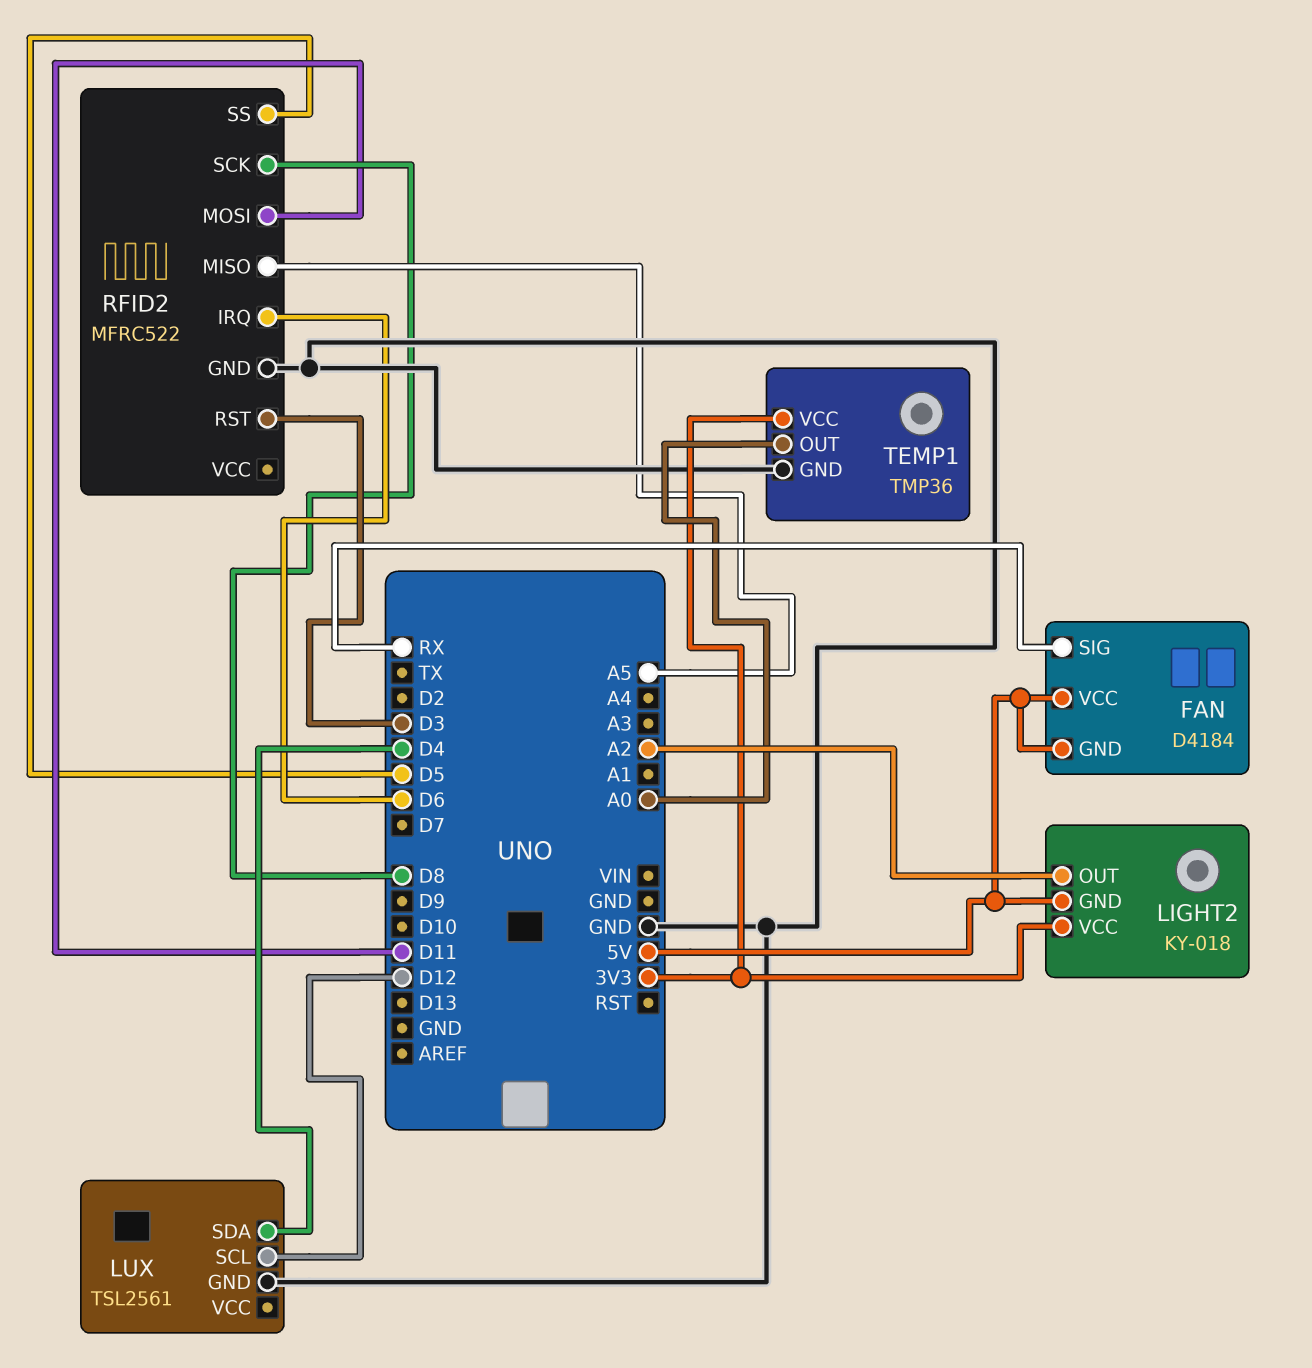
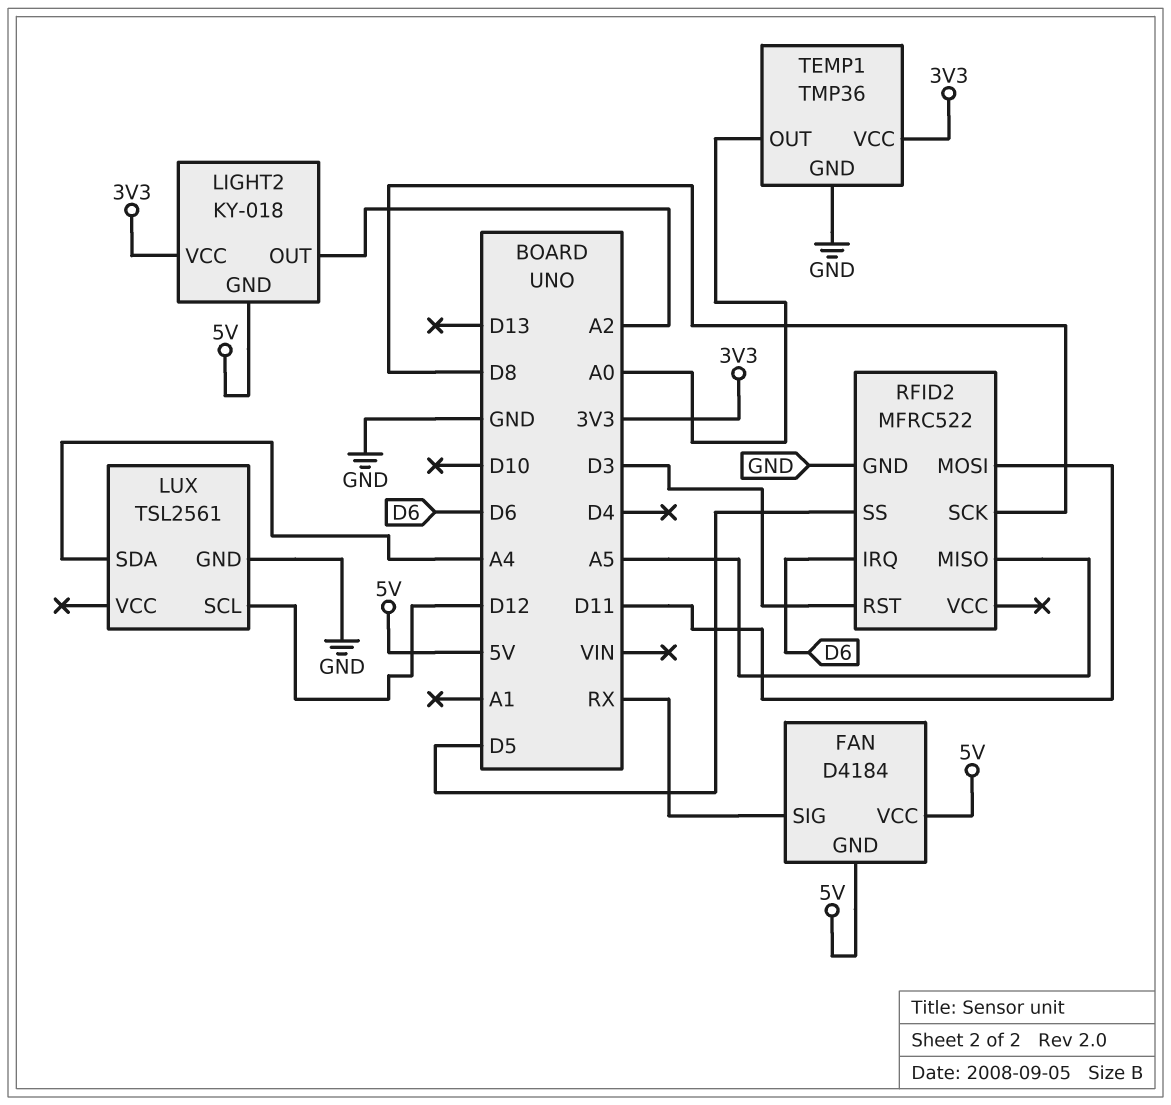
LUX pin SDA: D4 -> A4

